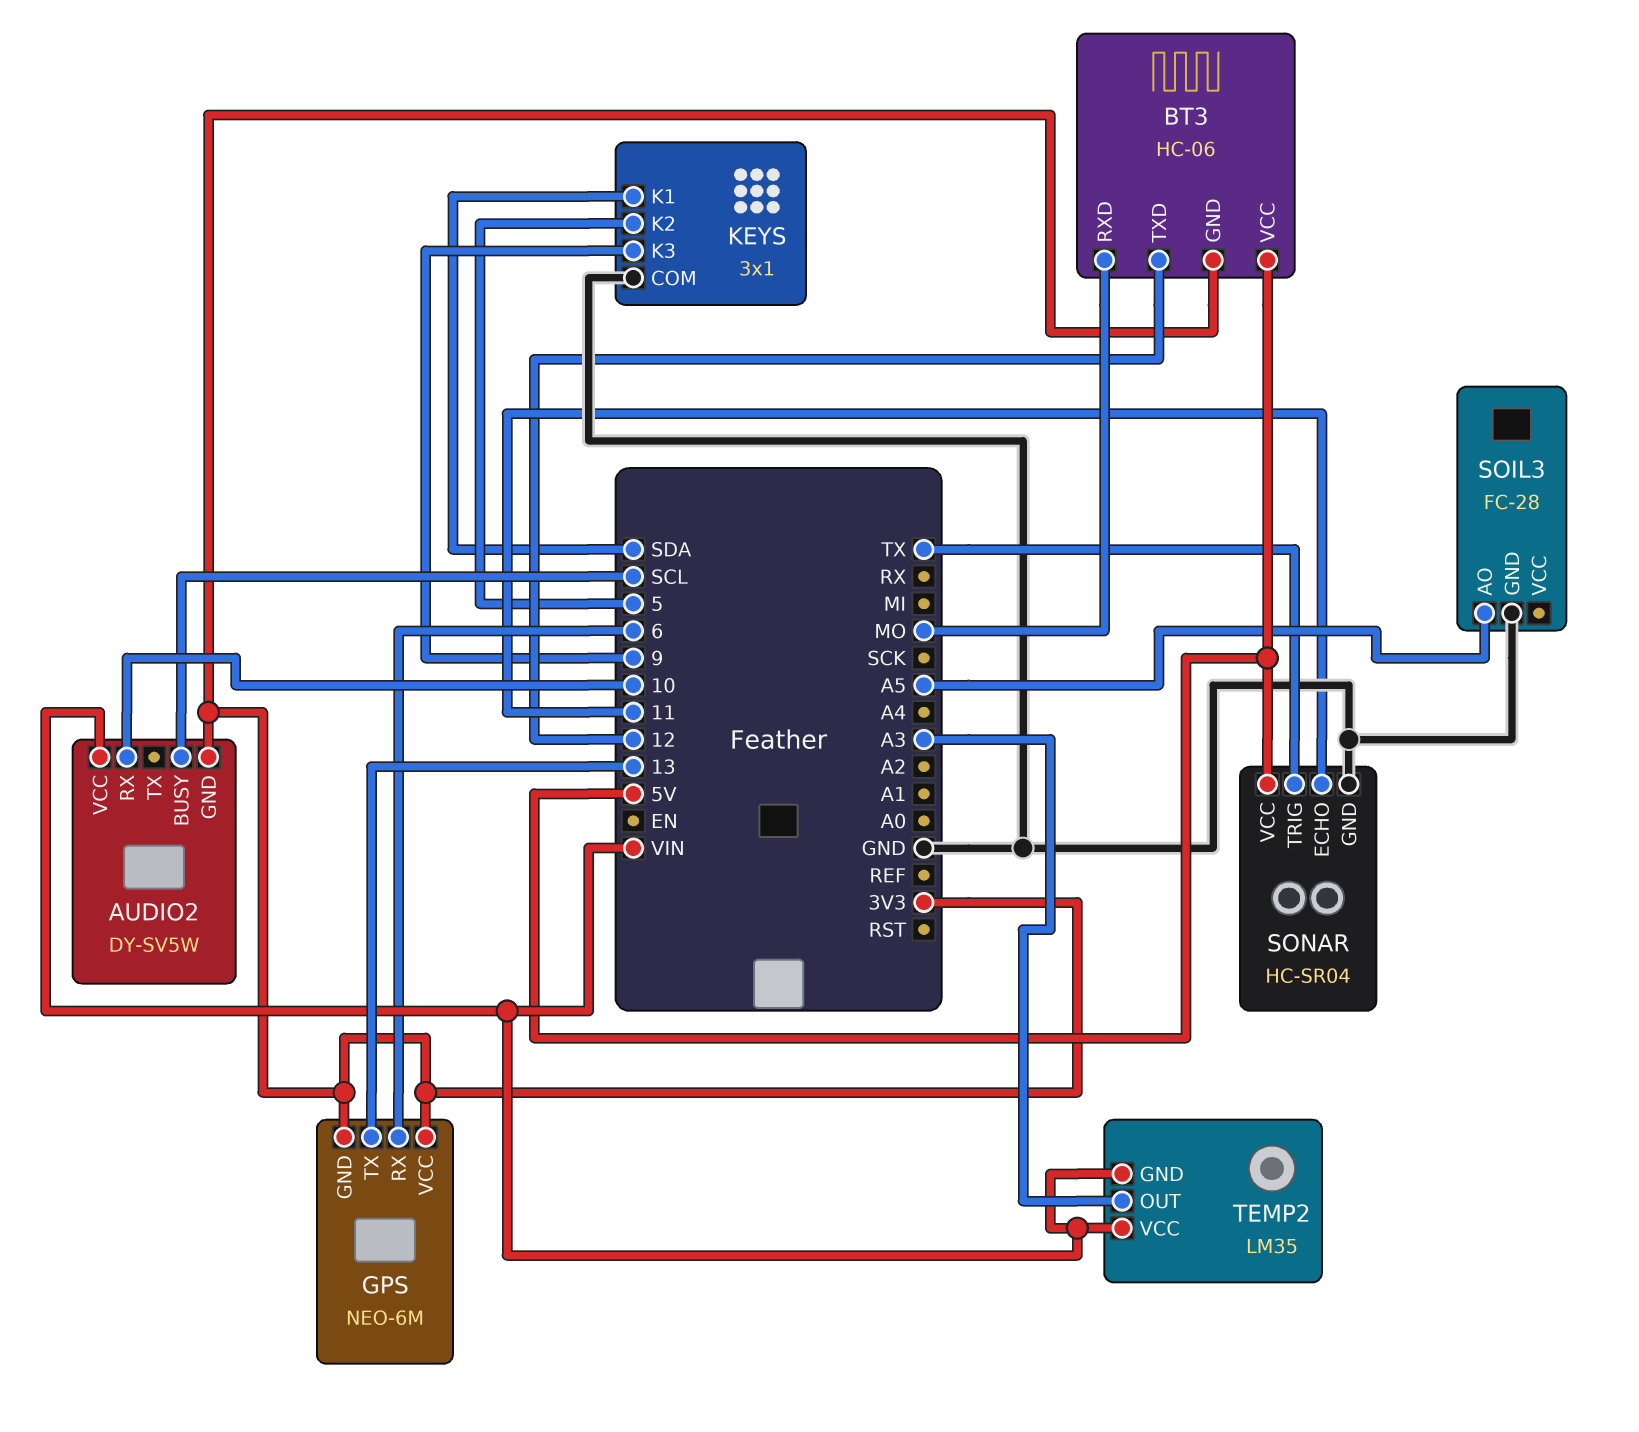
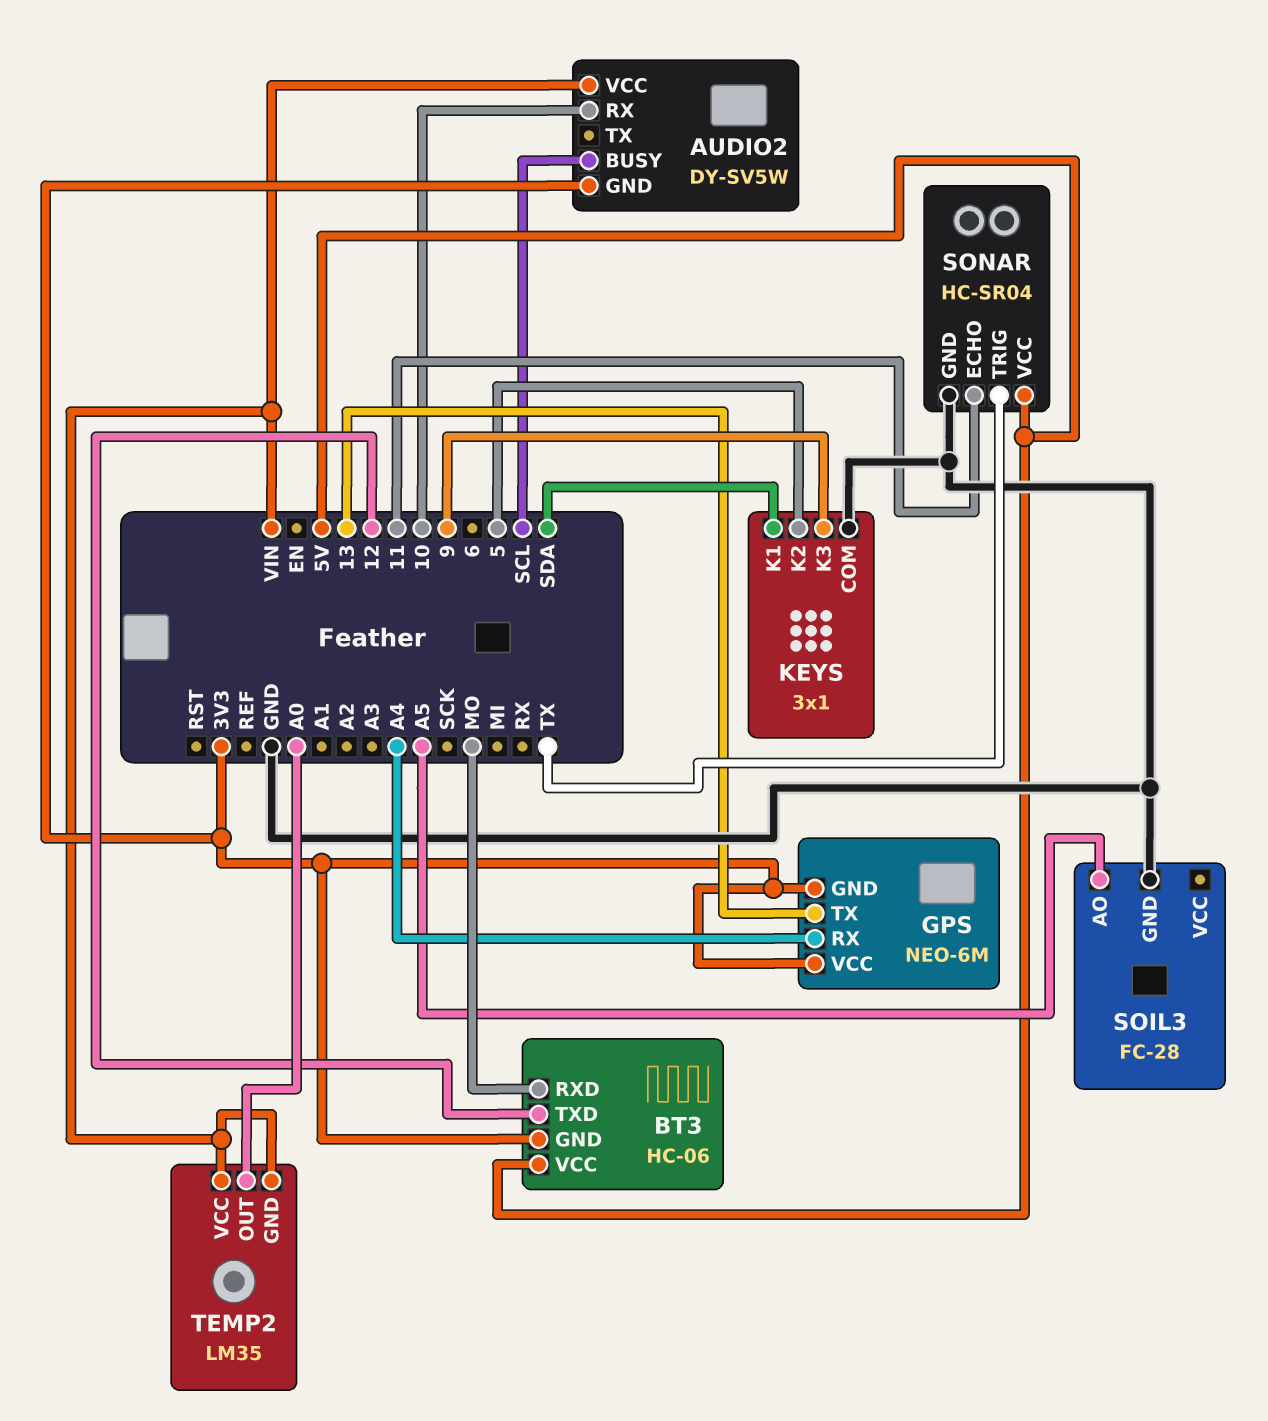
GPS pin RX: 6 -> A4
TEMP2 pin OUT: A3 -> A0

